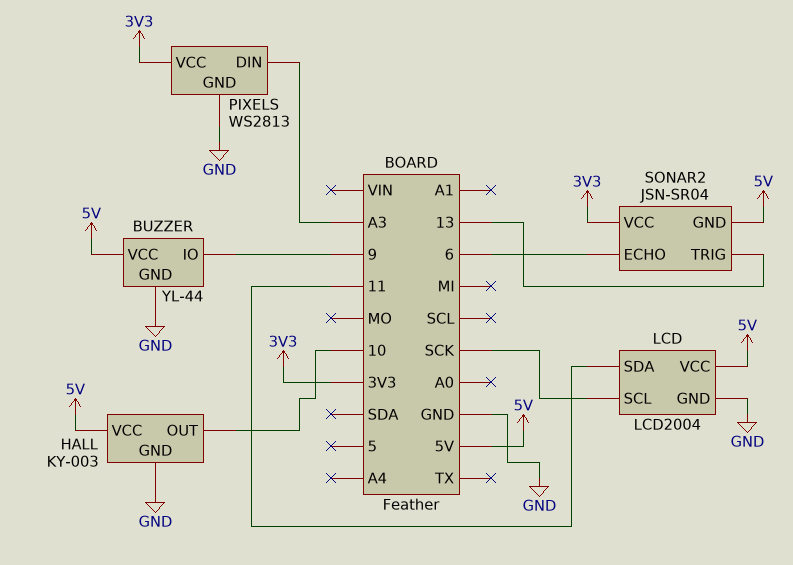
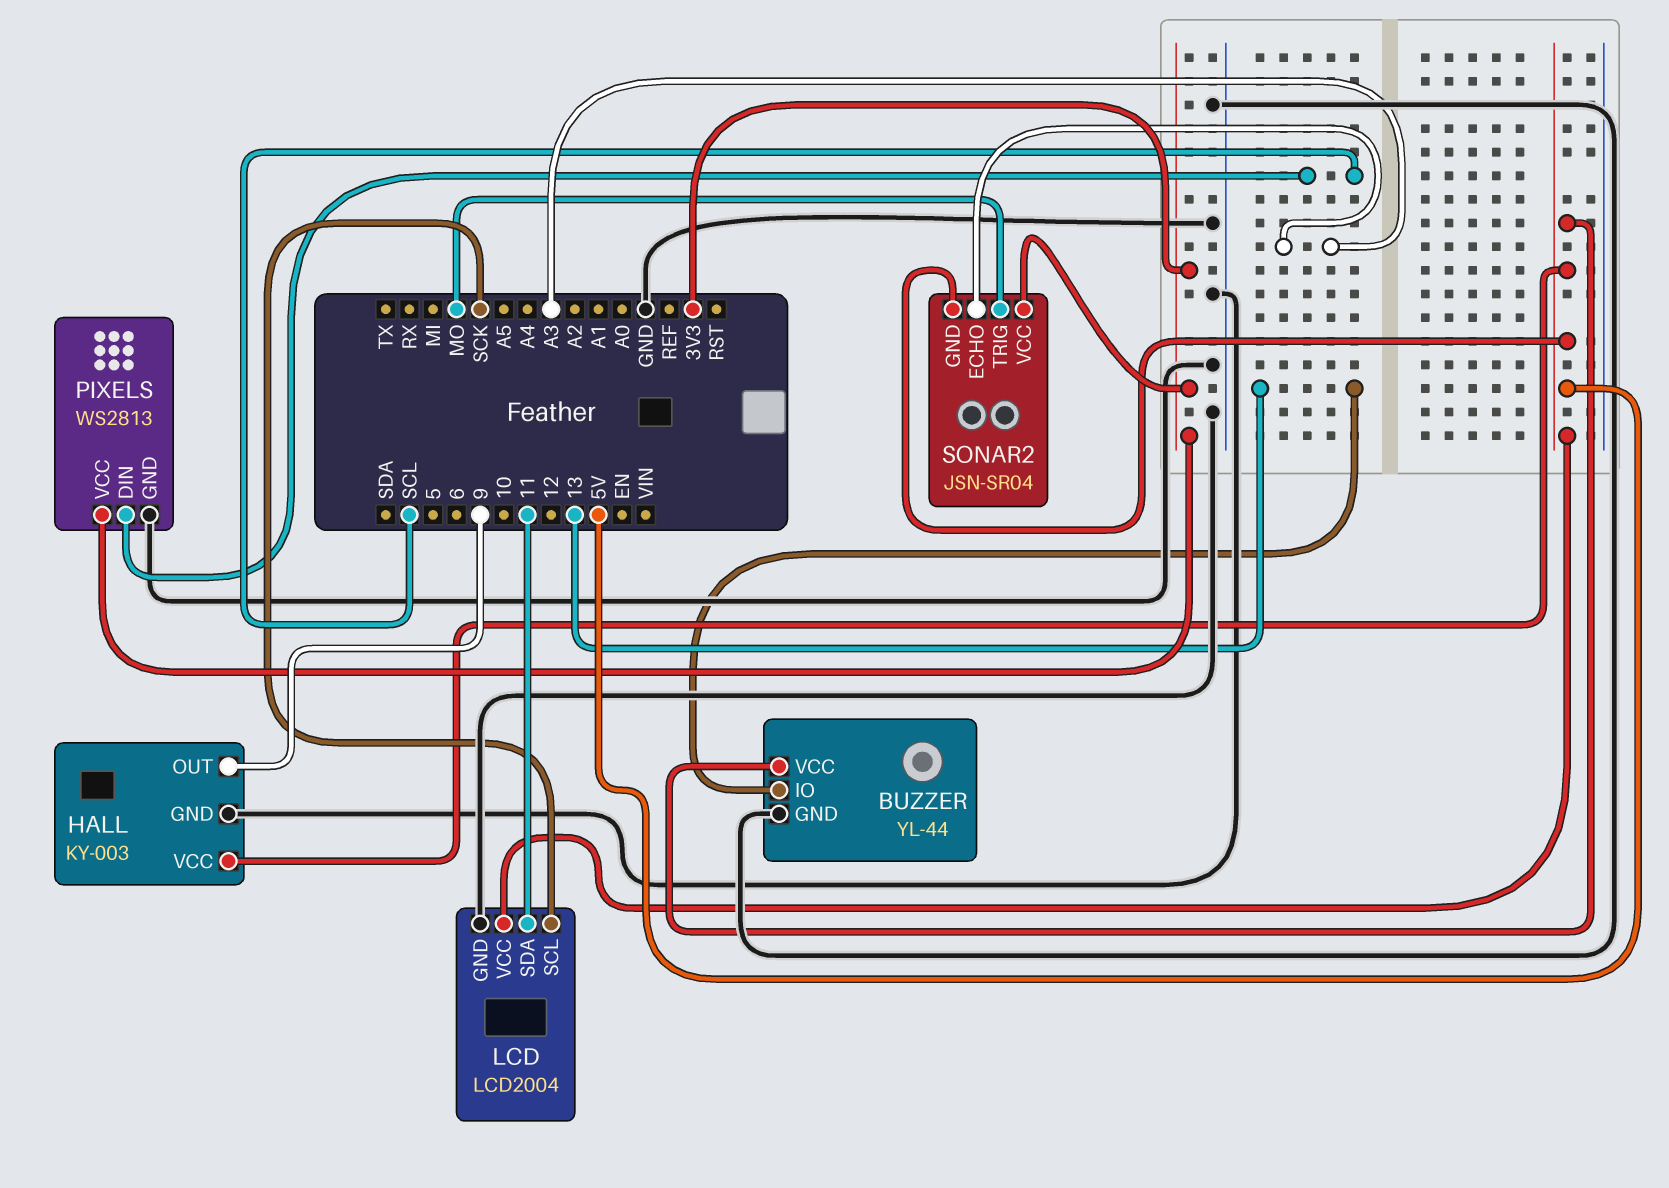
BUZZER pin IO: 9 -> 13
HALL pin OUT: 10 -> 9
PIXELS pin DIN: A3 -> SCL
SONAR2 pin ECHO: 6 -> A3
SONAR2 pin TRIG: 13 -> MO

